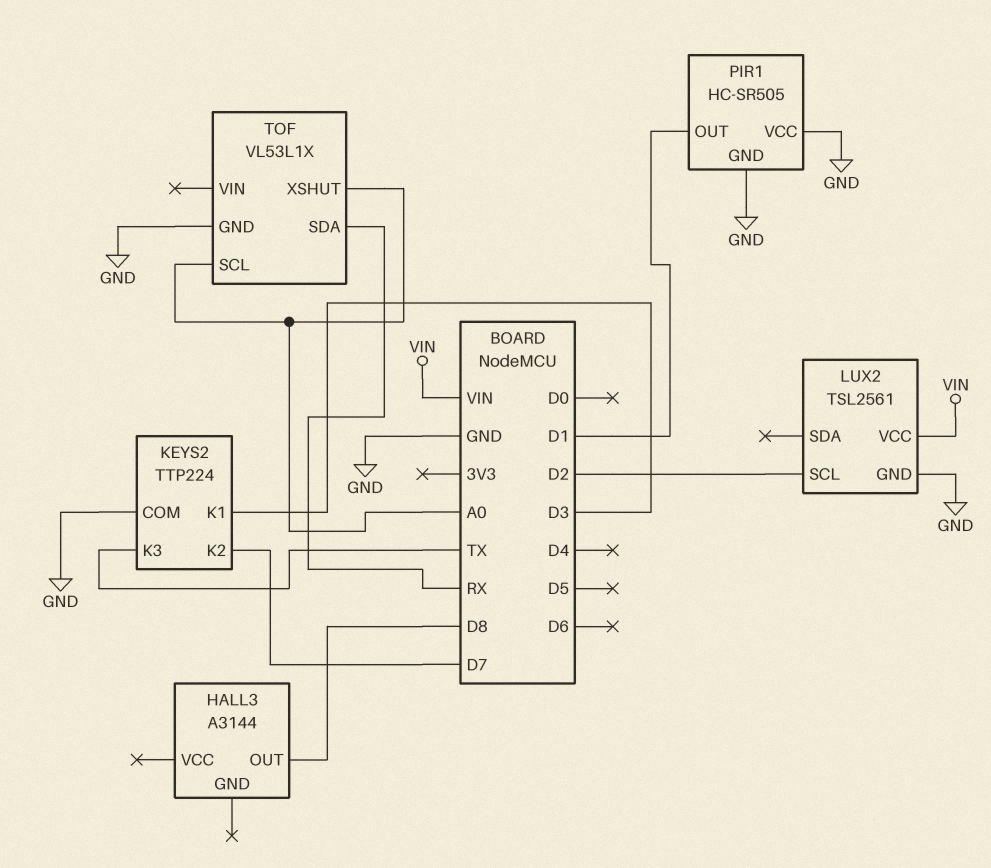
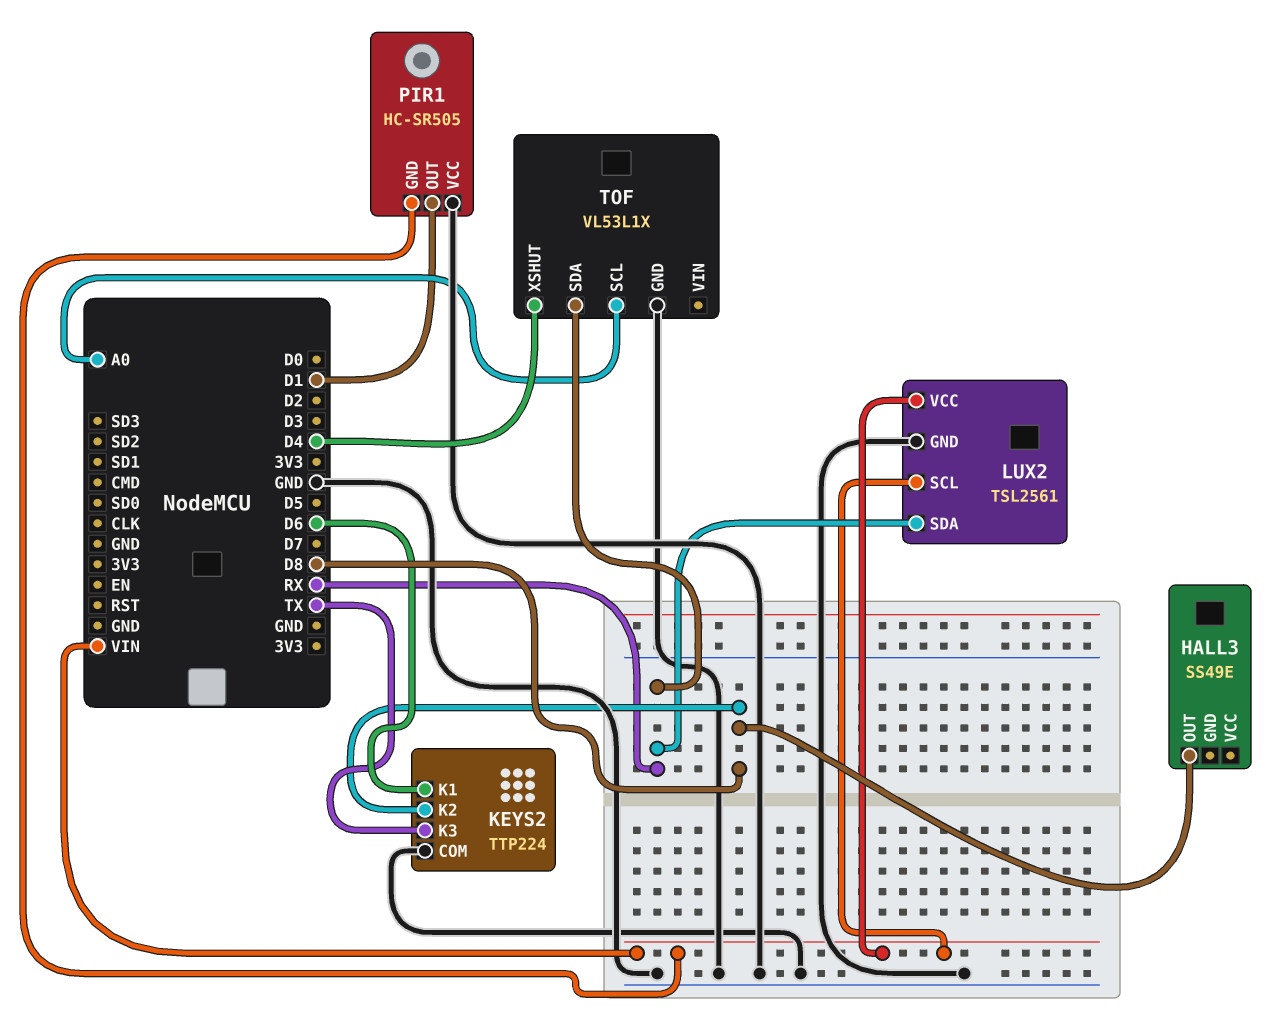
HALL3: A3144 -> SS49E
KEYS2 pin K1: D3 -> D6
KEYS2 pin K2: D7 -> D8
LUX2 pin SCL: D2 -> VIN
LUX2 pin SDA: none -> RX
PIR1 pin GND: GND -> VIN
TOF pin XSHUT: A0 -> D4

